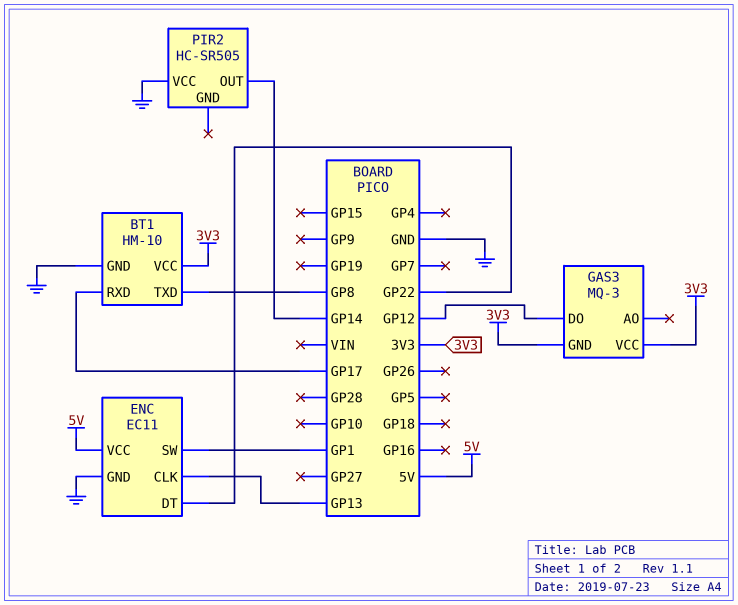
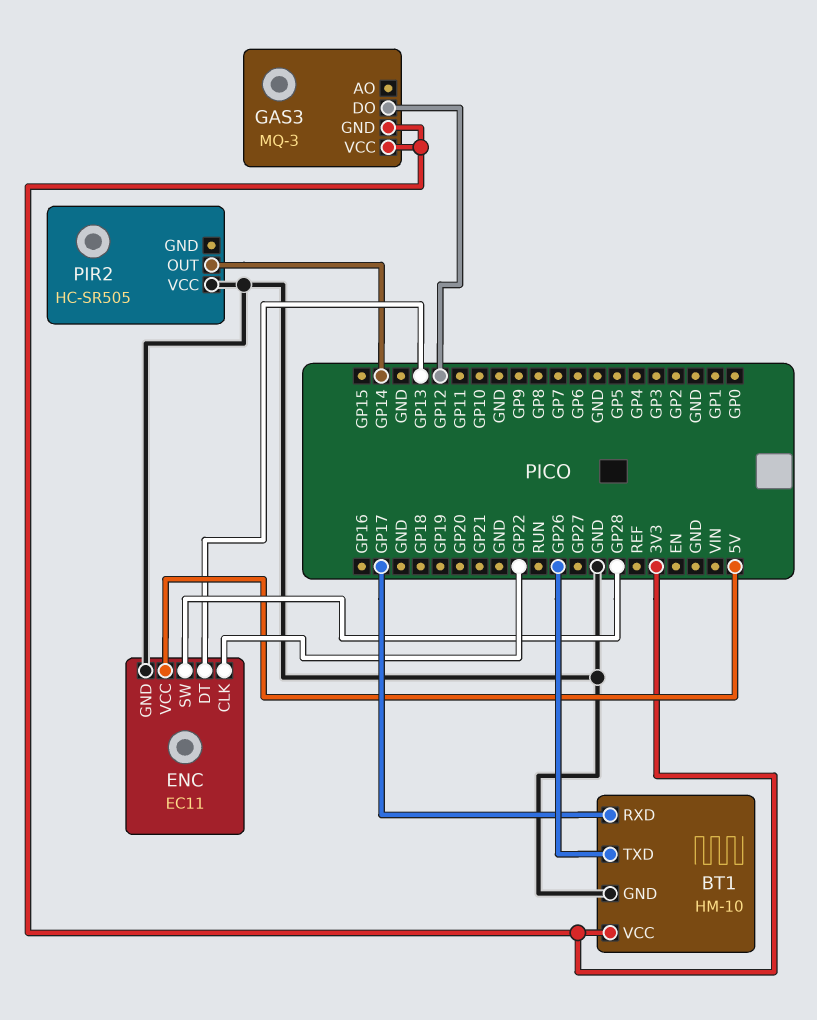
BT1 pin TXD: GP8 -> GP26
ENC pin CLK: GP13 -> GP22
ENC pin DT: GP22 -> GP13
ENC pin SW: GP1 -> GP28

